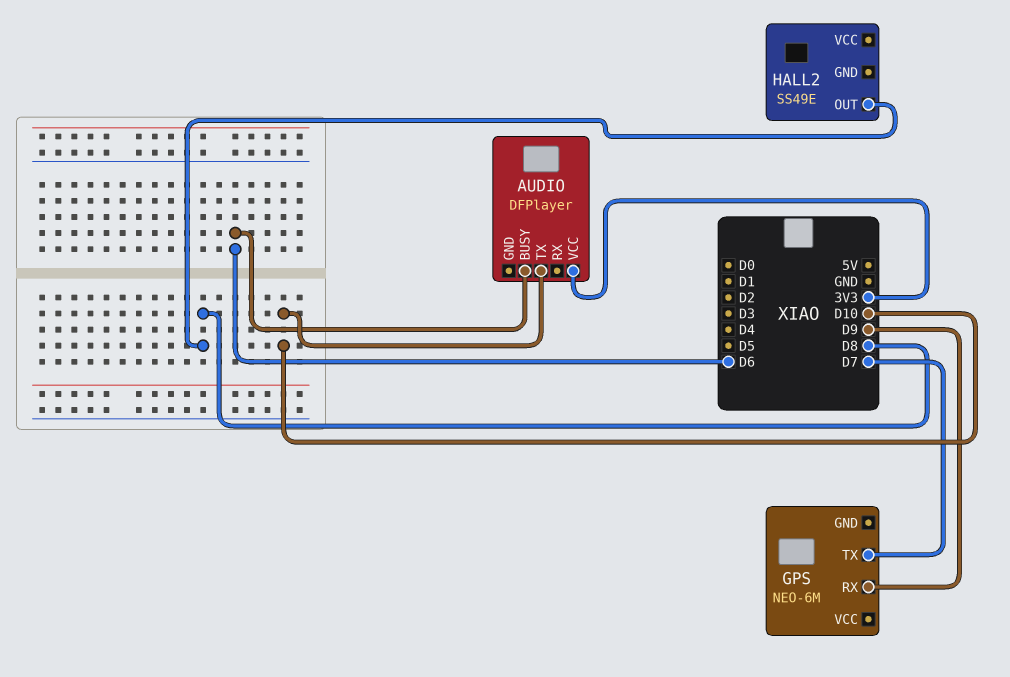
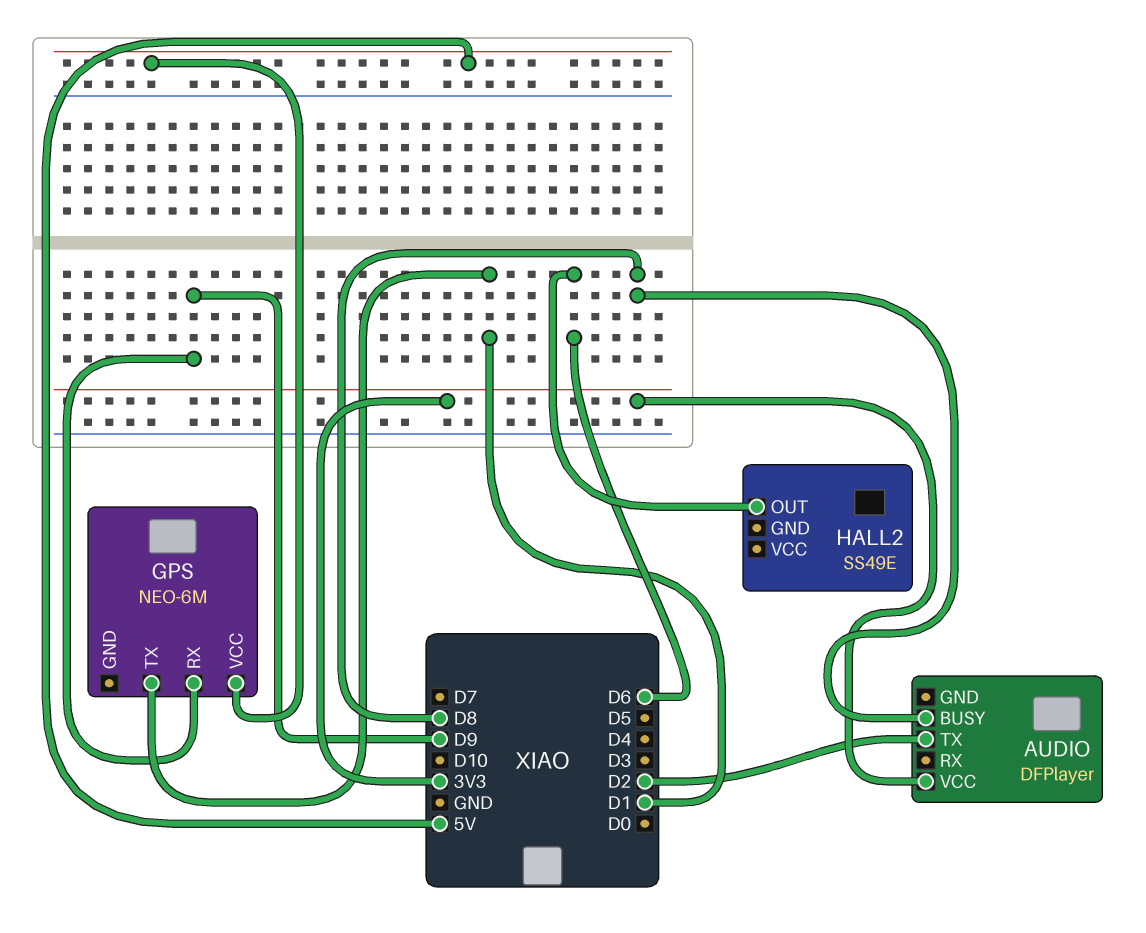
AUDIO pin BUSY: D6 -> D8
AUDIO pin TX: D10 -> D2
GPS pin TX: D7 -> D1
GPS pin VCC: none -> 5V
HALL2 pin OUT: D8 -> D6

